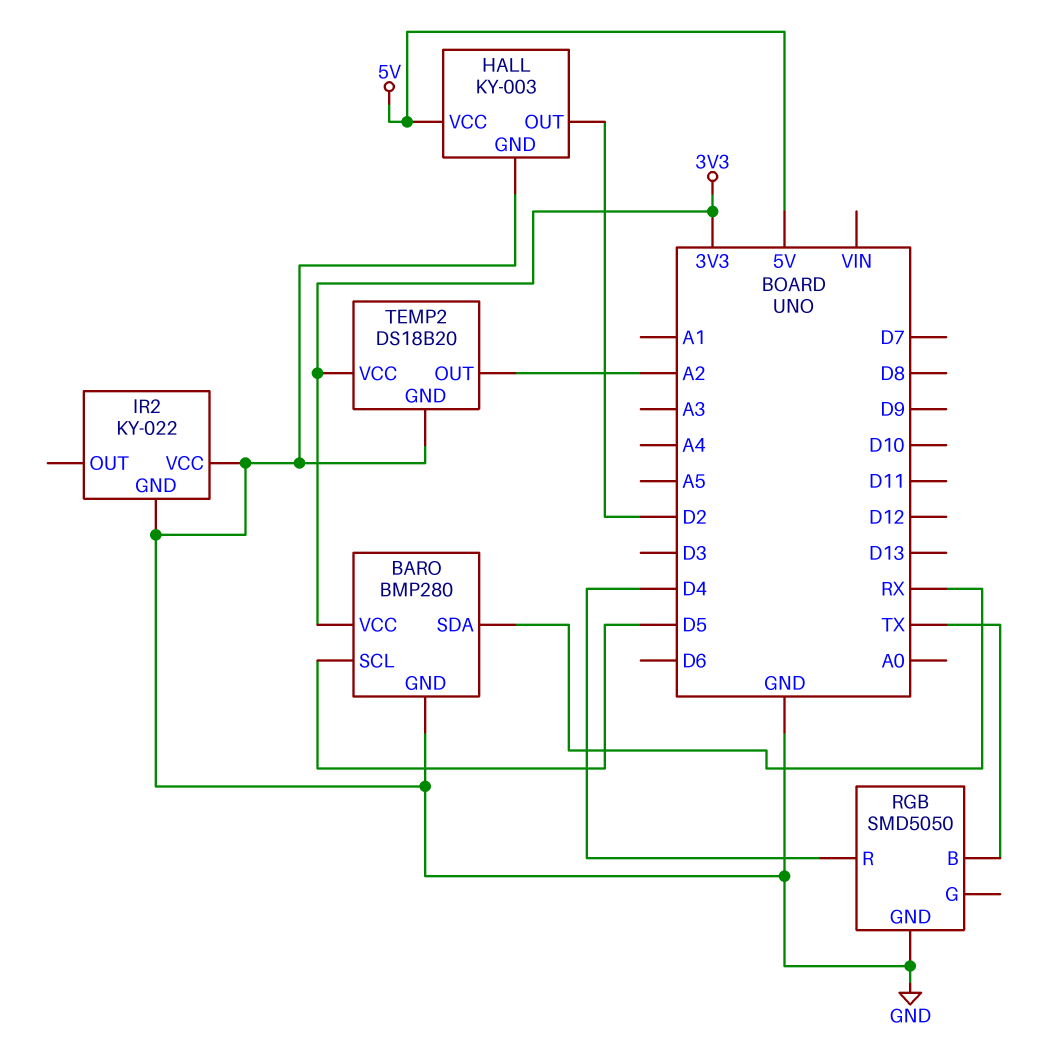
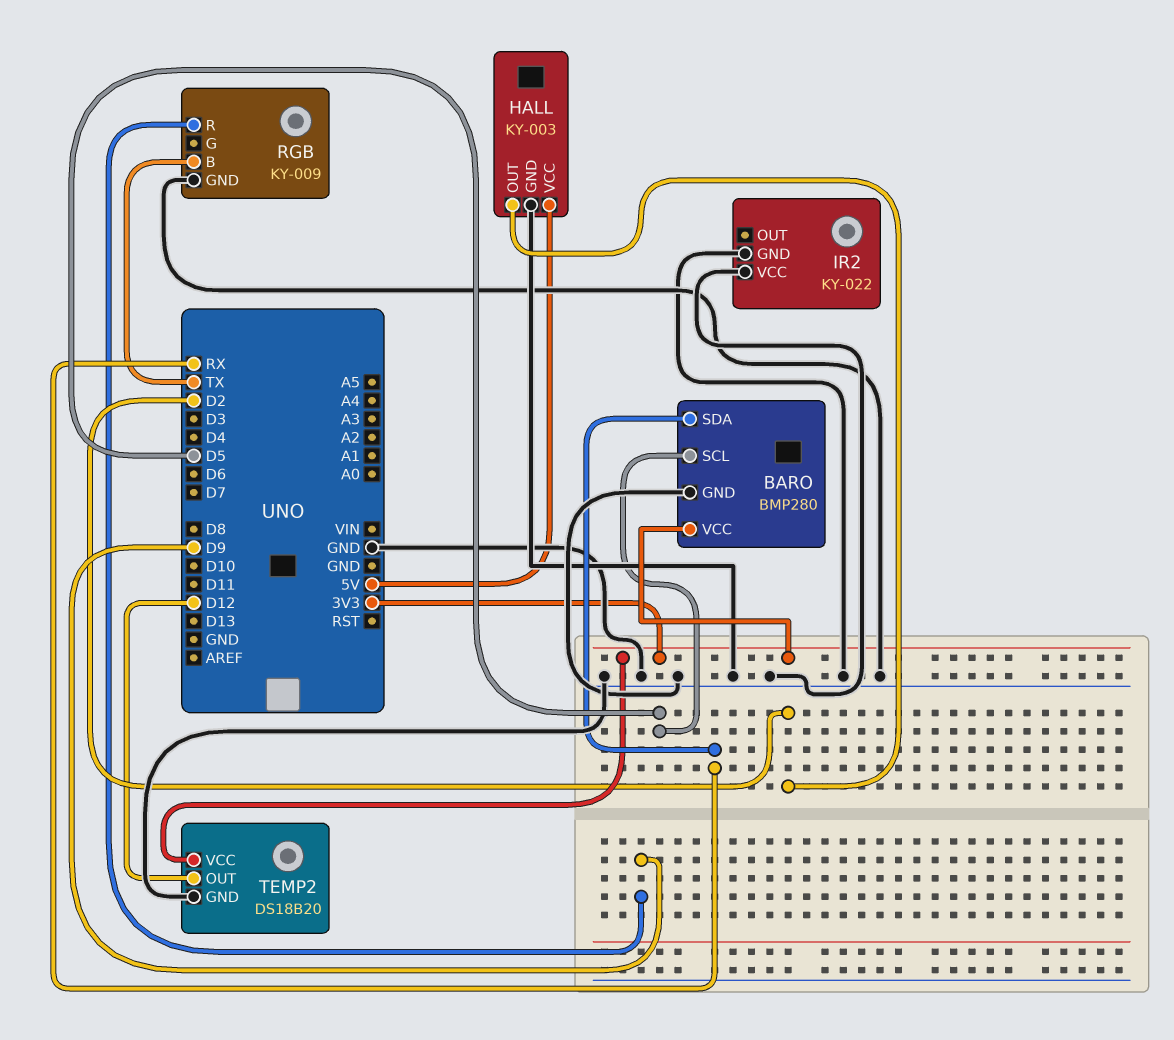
RGB: SMD5050 -> KY-009
RGB pin R: D4 -> D9
TEMP2 pin OUT: A2 -> D12

